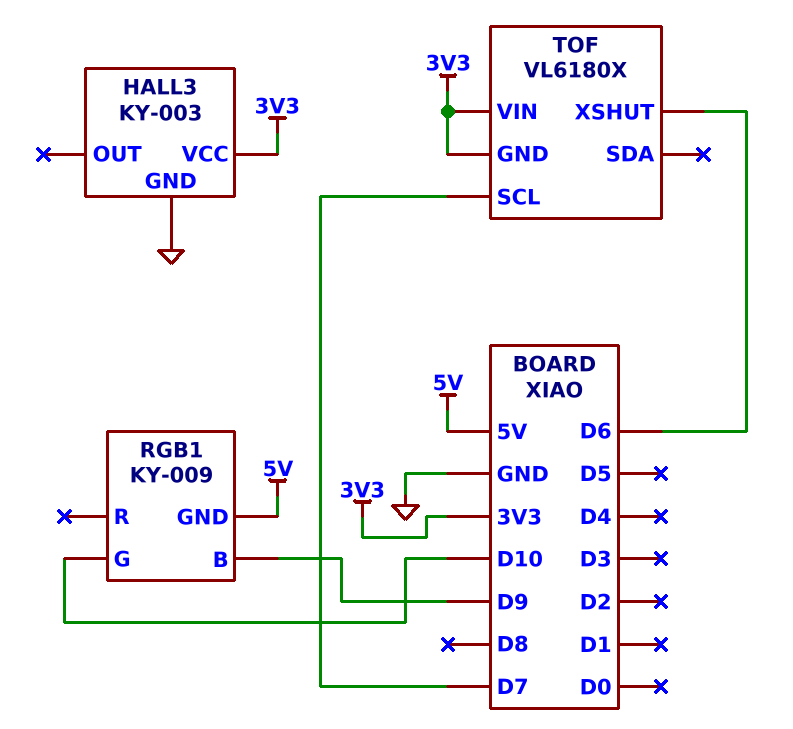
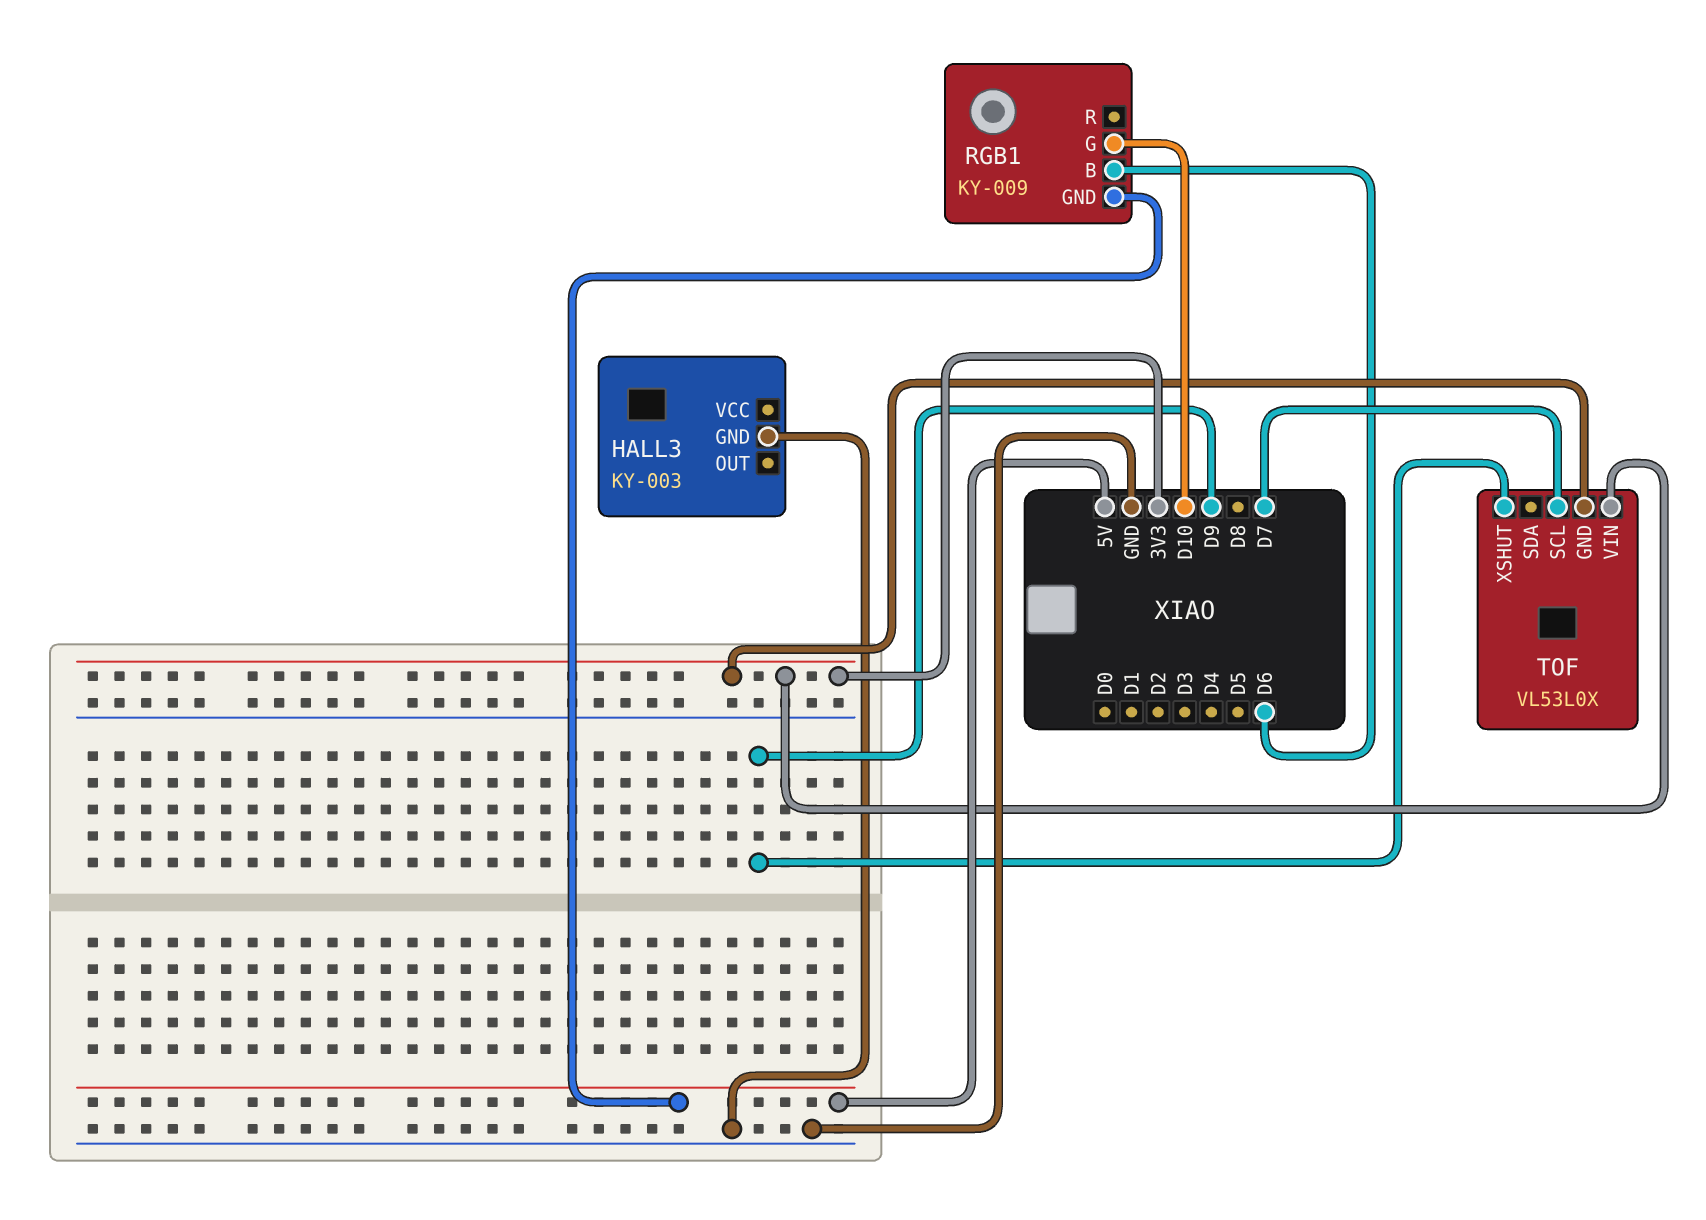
HALL3 pin VCC: 3V3 -> none
RGB1 pin B: D9 -> D6
TOF: VL6180X -> VL53L0X
TOF pin XSHUT: D6 -> D9

